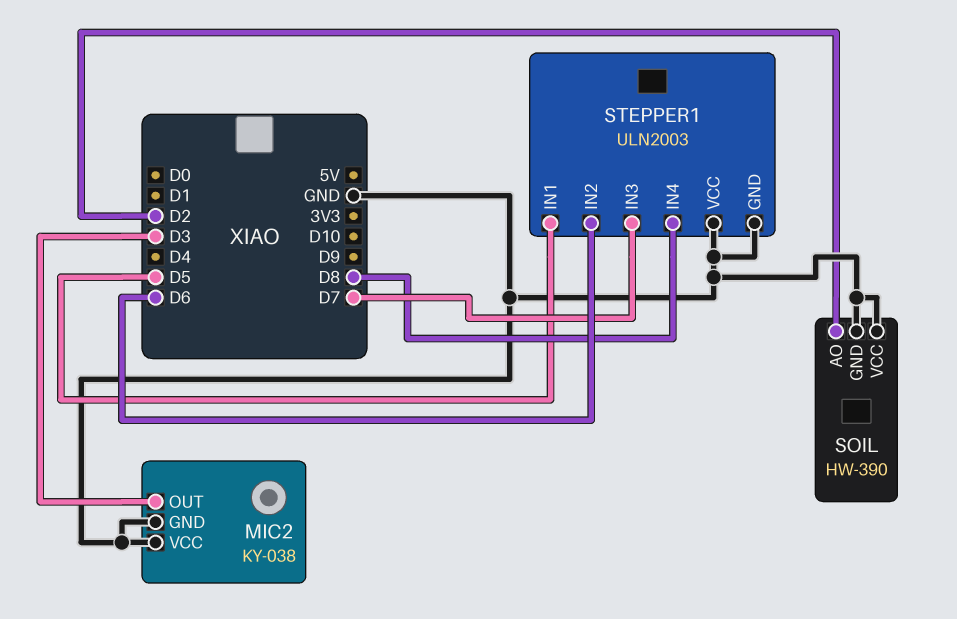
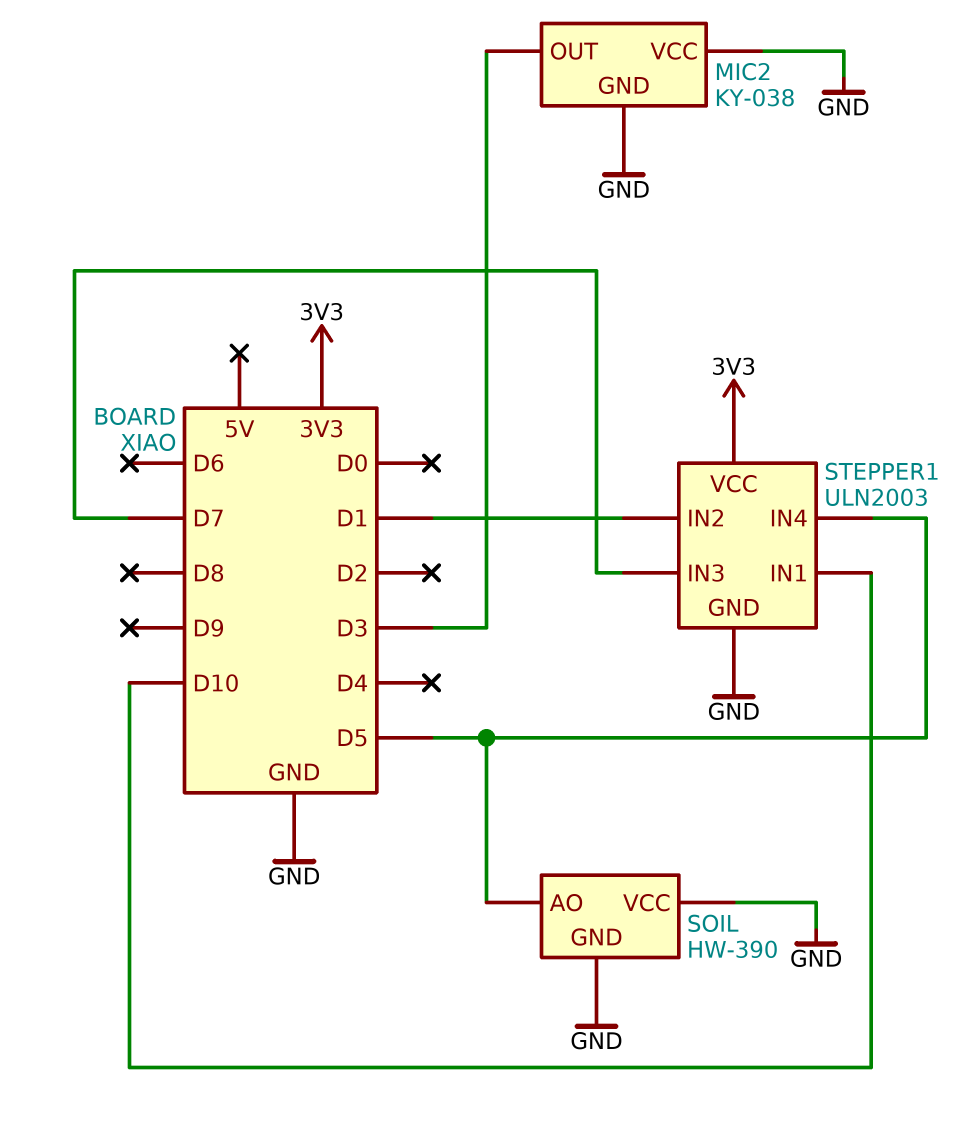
SOIL pin AO: D2 -> D5
STEPPER1 pin IN1: D5 -> D10
STEPPER1 pin IN2: D6 -> D1
STEPPER1 pin IN4: D8 -> D5
STEPPER1 pin VCC: GND -> 3V3

